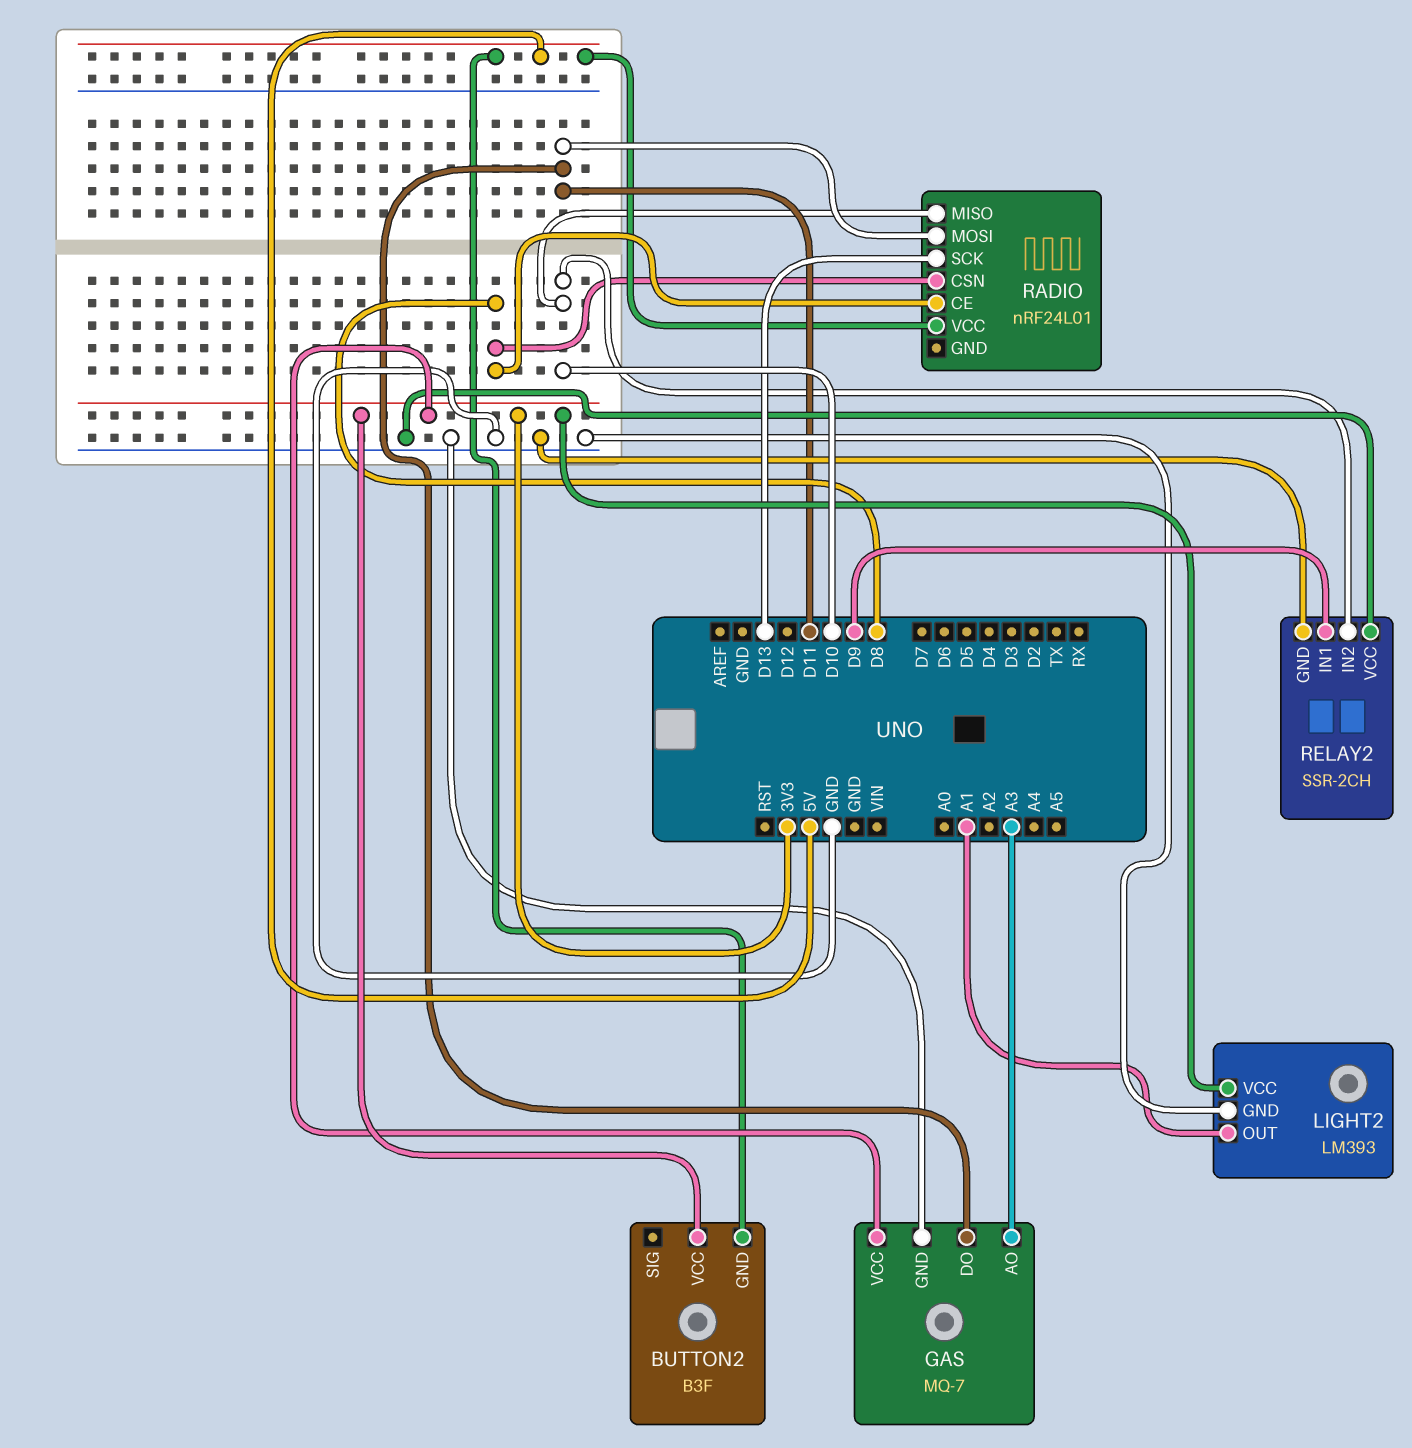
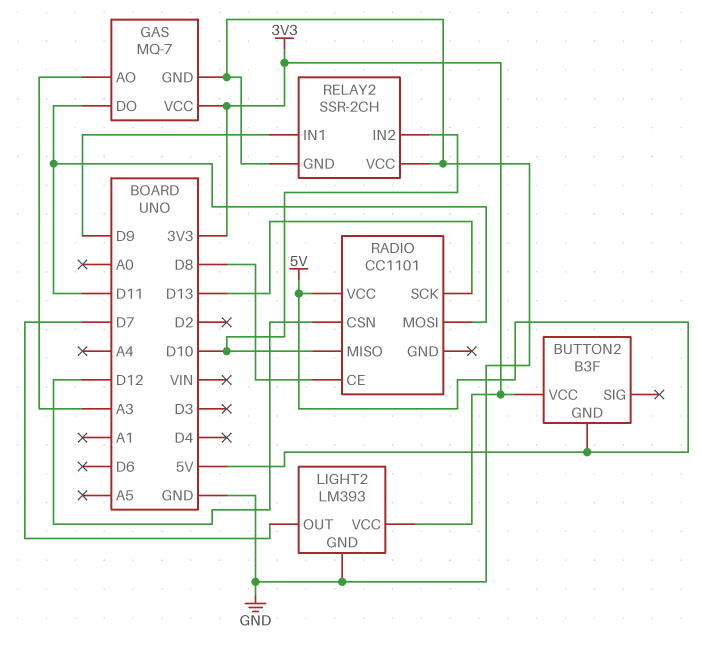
LIGHT2 pin OUT: A1 -> D7
RADIO: nRF24L01 -> CC1101
RADIO pin CSN: D8 -> D12

